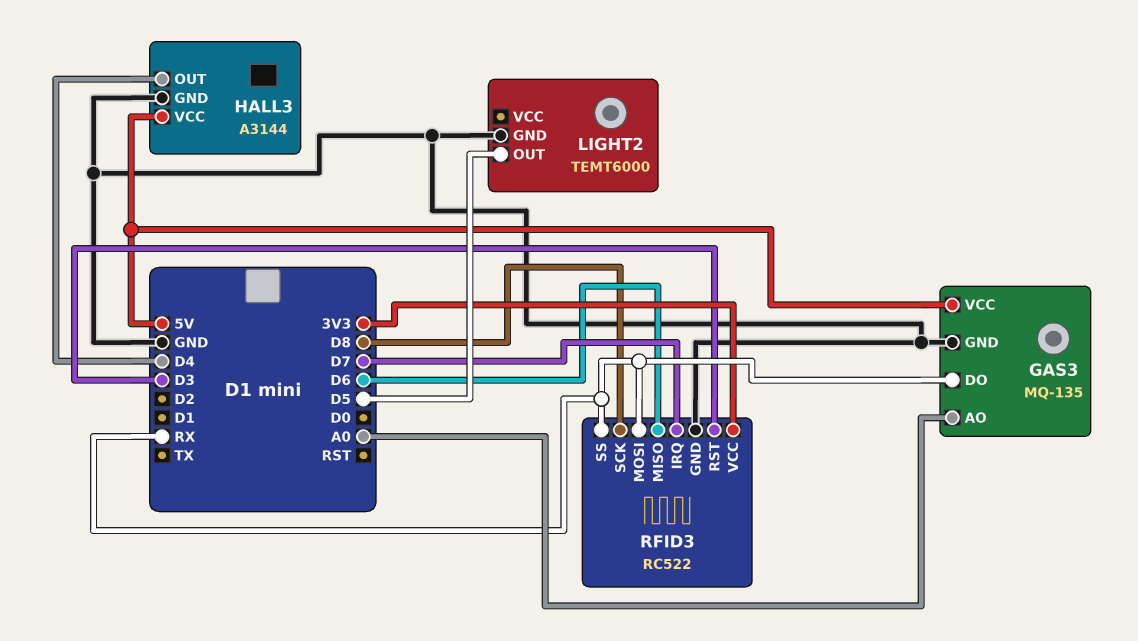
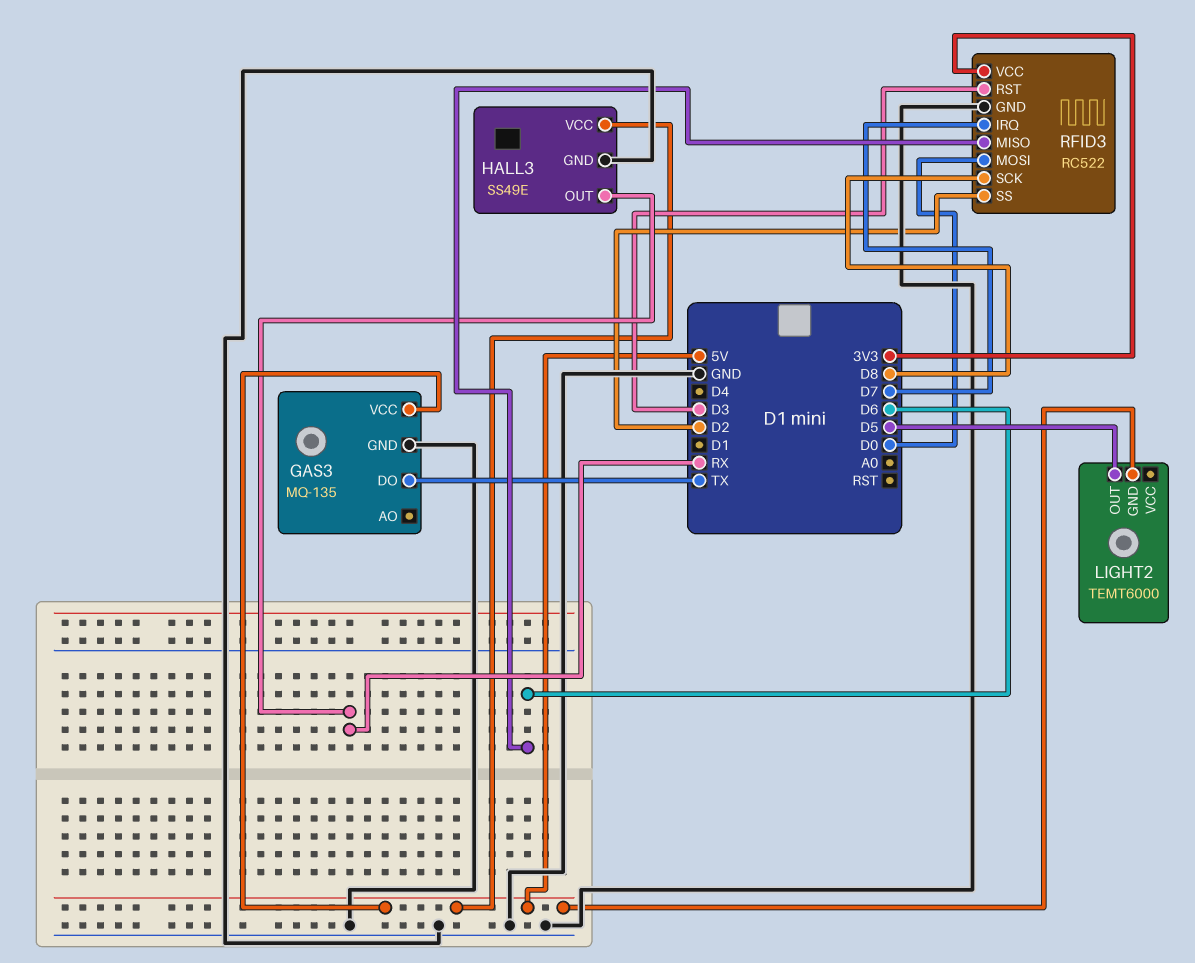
GAS3 pin AO: A0 -> none
GAS3 pin DO: RX -> TX
HALL3: A3144 -> SS49E
HALL3 pin OUT: D4 -> RX
LIGHT2 pin GND: GND -> 5V
RFID3 pin MOSI: RX -> D0
RFID3 pin SS: RX -> D2

